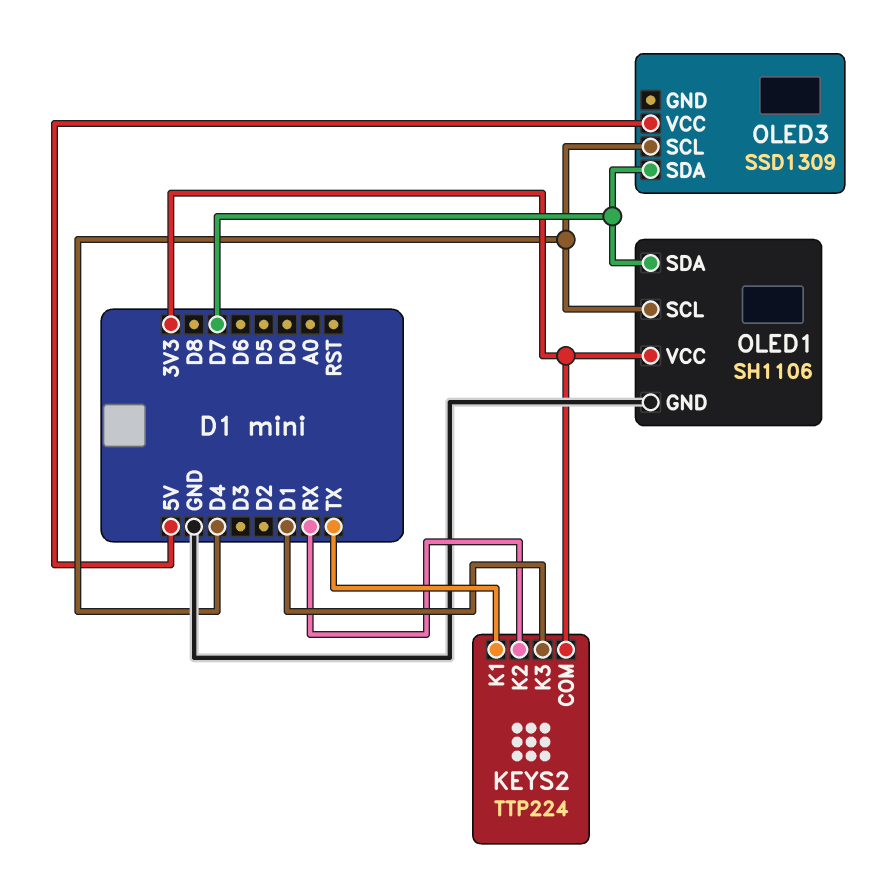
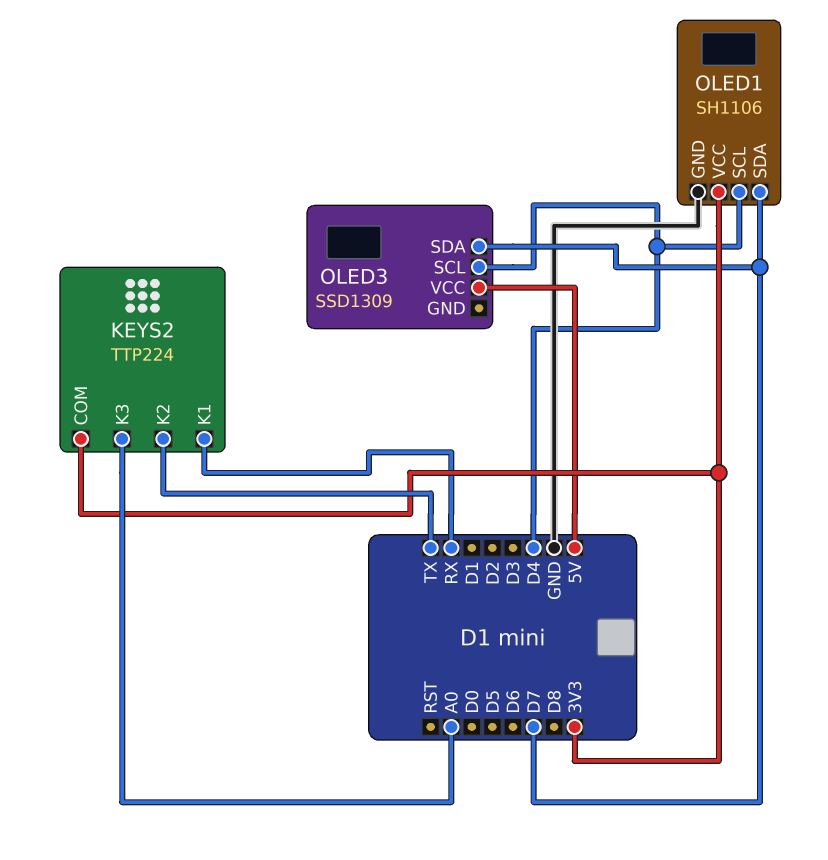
KEYS2 pin K1: TX -> RX
KEYS2 pin K2: RX -> TX
KEYS2 pin K3: D1 -> A0

